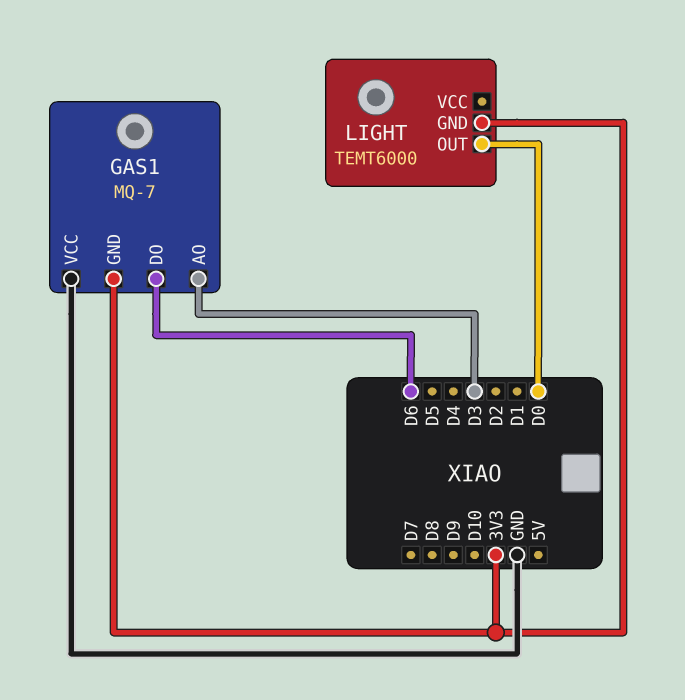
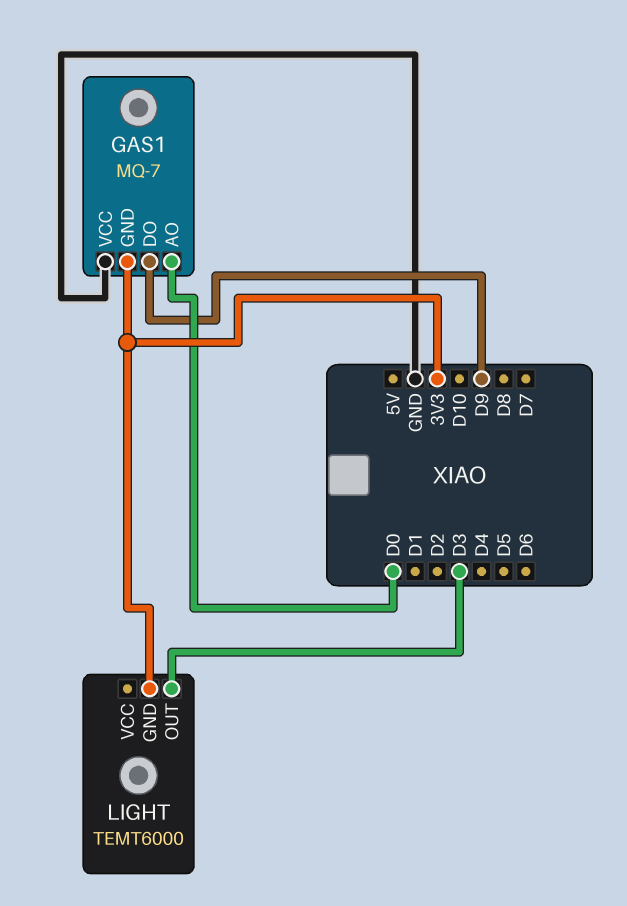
GAS1 pin AO: D3 -> D0
GAS1 pin DO: D6 -> D9
LIGHT pin OUT: D0 -> D3

